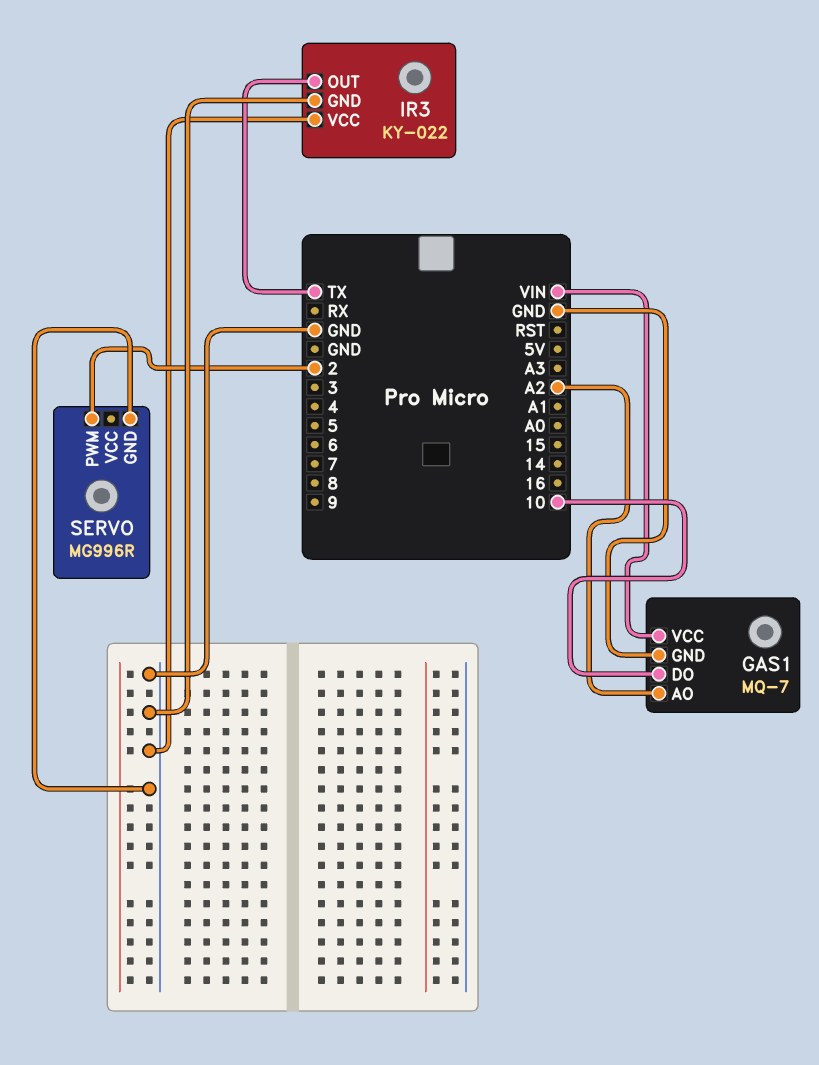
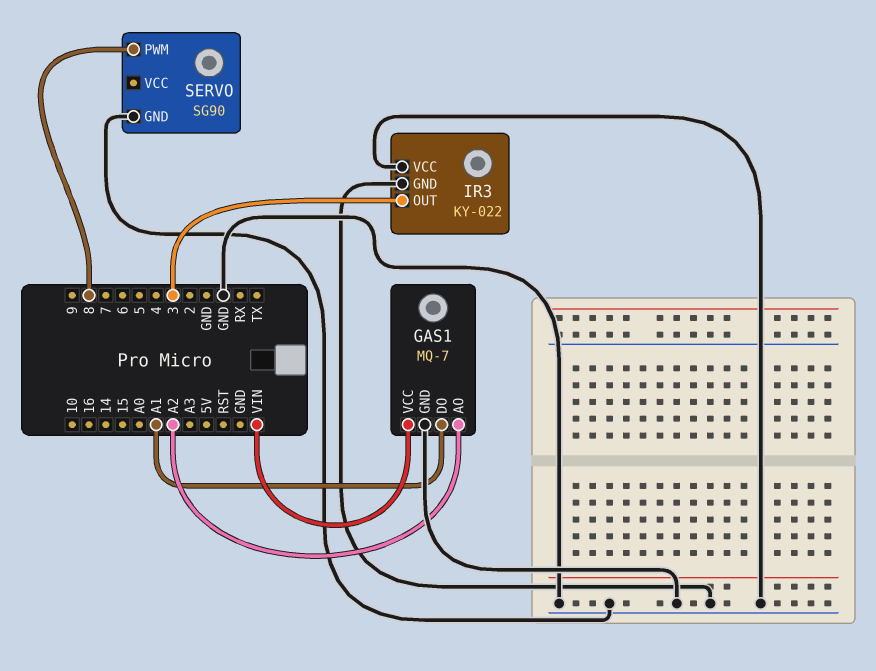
GAS1 pin DO: 10 -> A1
IR3 pin OUT: TX -> 3
SERVO: MG996R -> SG90
SERVO pin PWM: 2 -> 8

